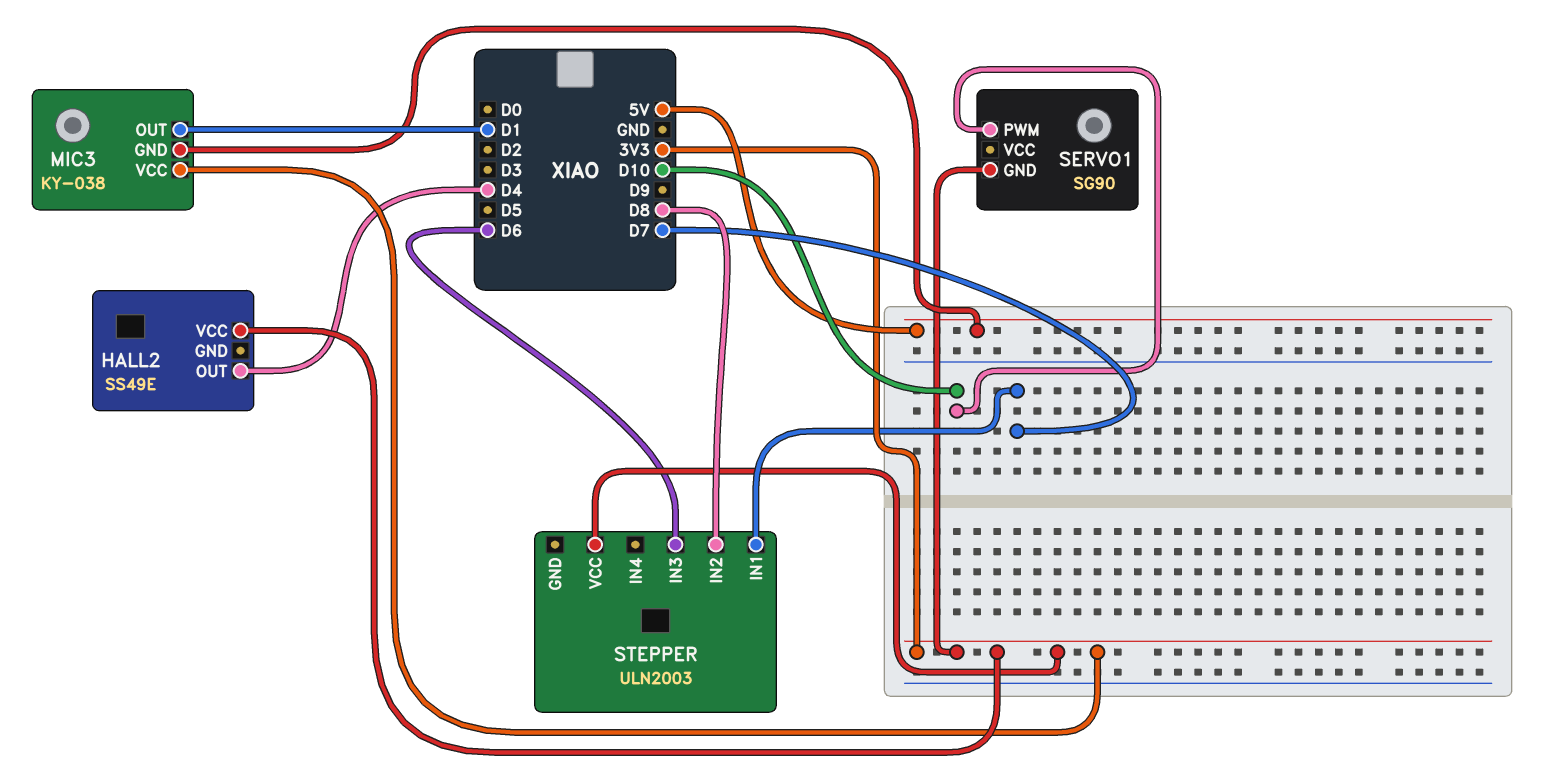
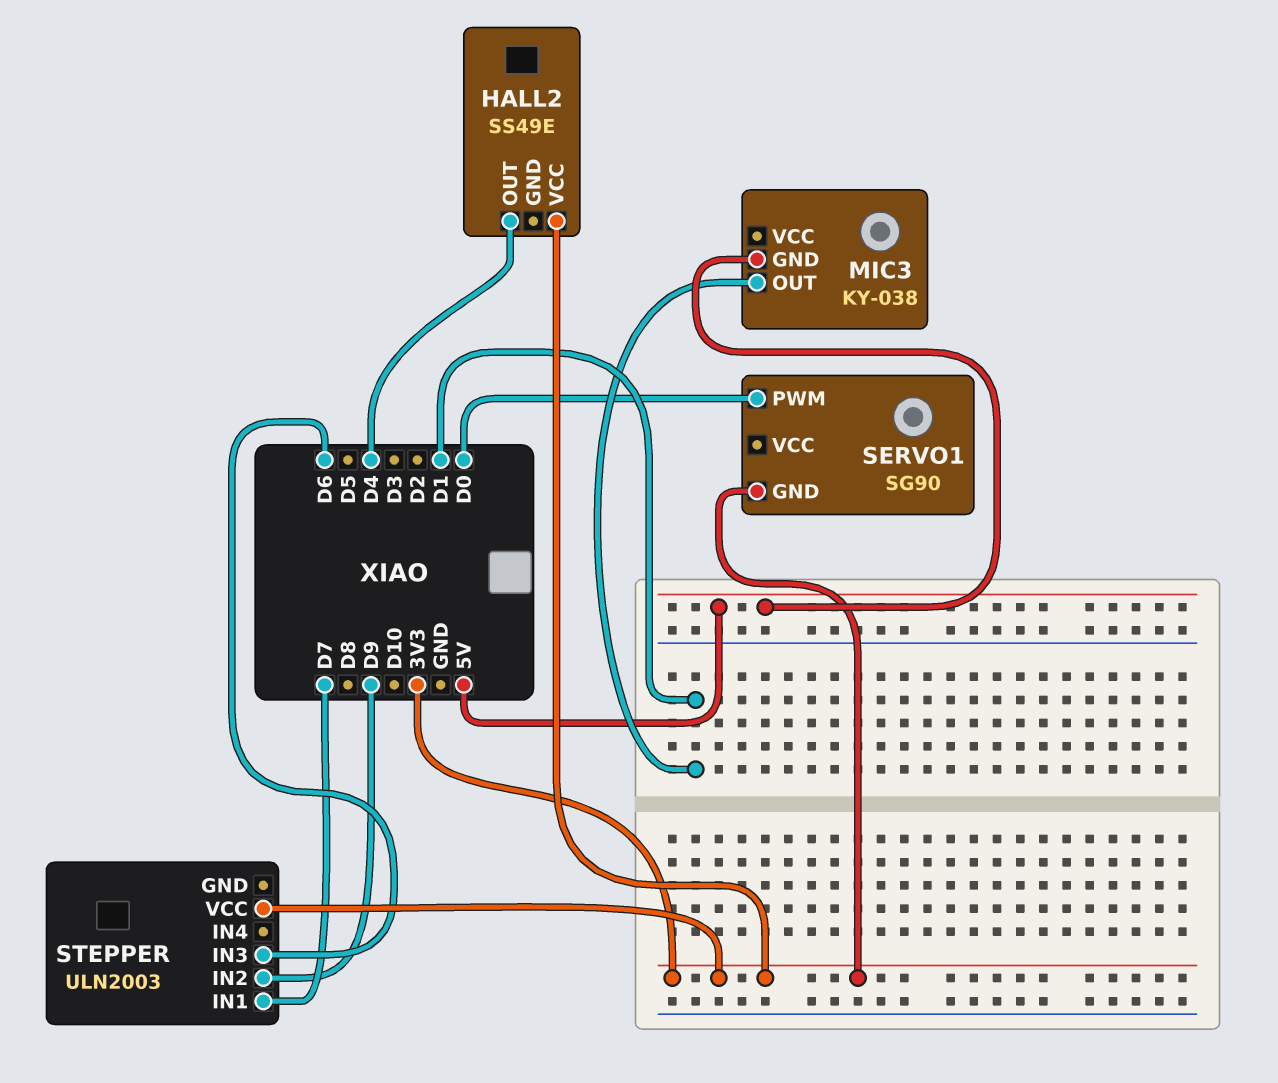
MIC3 pin VCC: 3V3 -> none
SERVO1 pin PWM: D10 -> D0
STEPPER pin IN2: D8 -> D9

